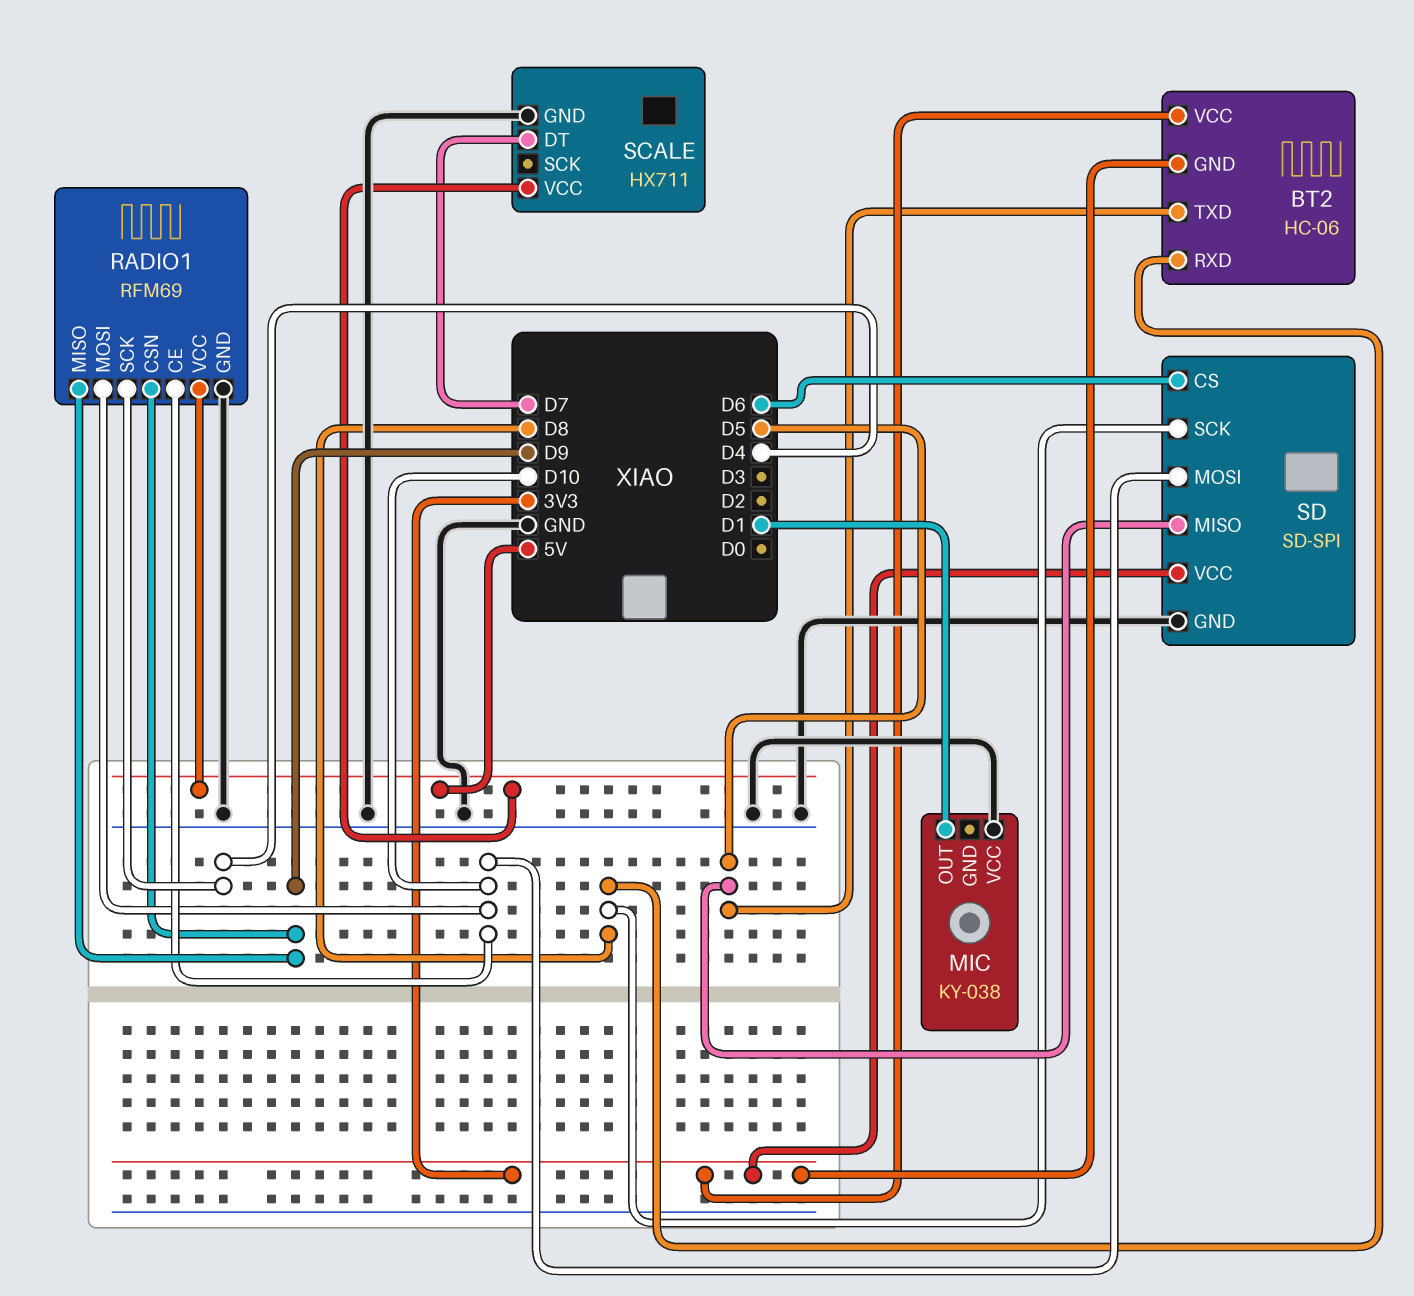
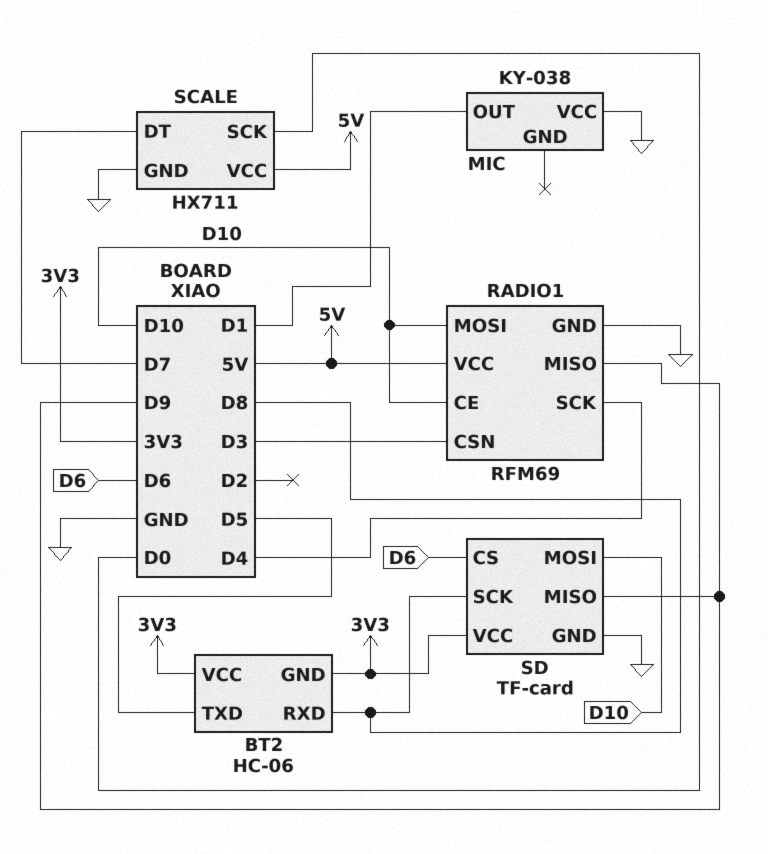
RADIO1 pin CSN: D9 -> D3
SCALE pin SCK: none -> D0
SD: SD-SPI -> TF-card
SD pin MISO: D5 -> D9

